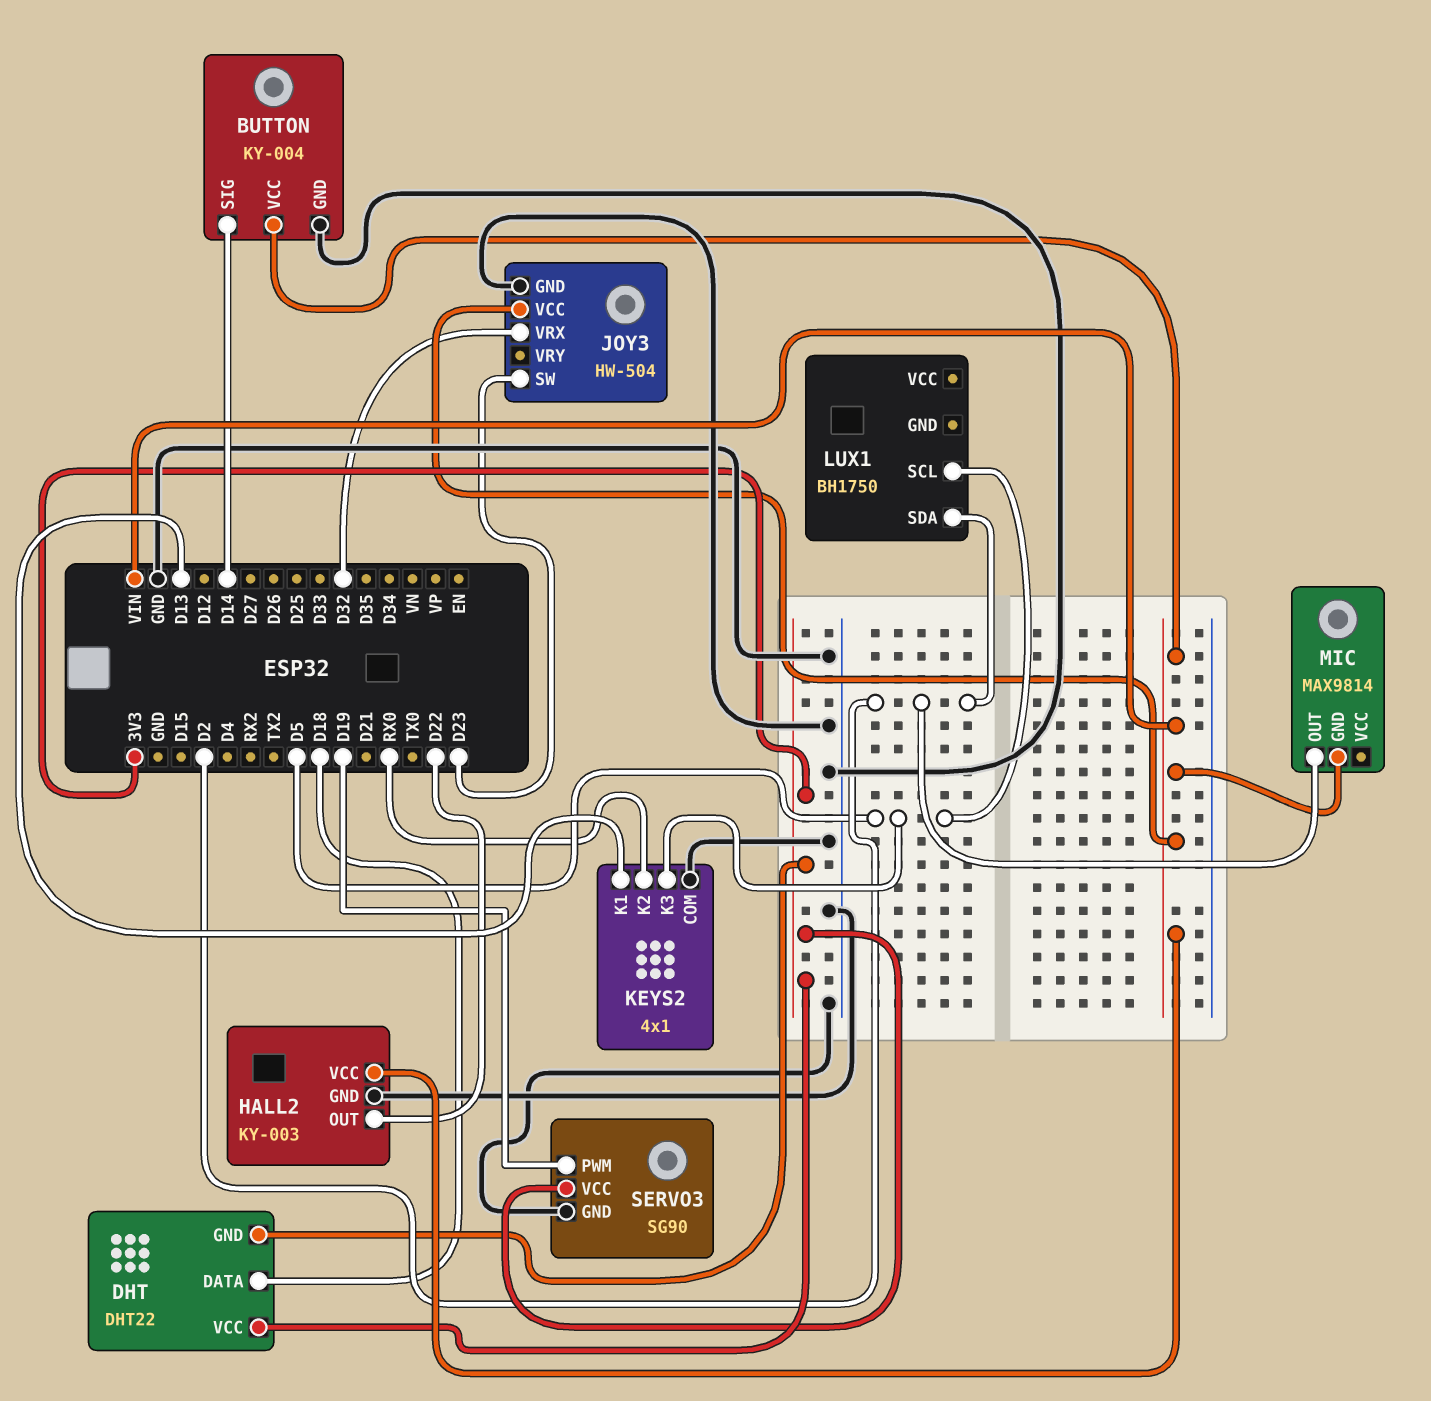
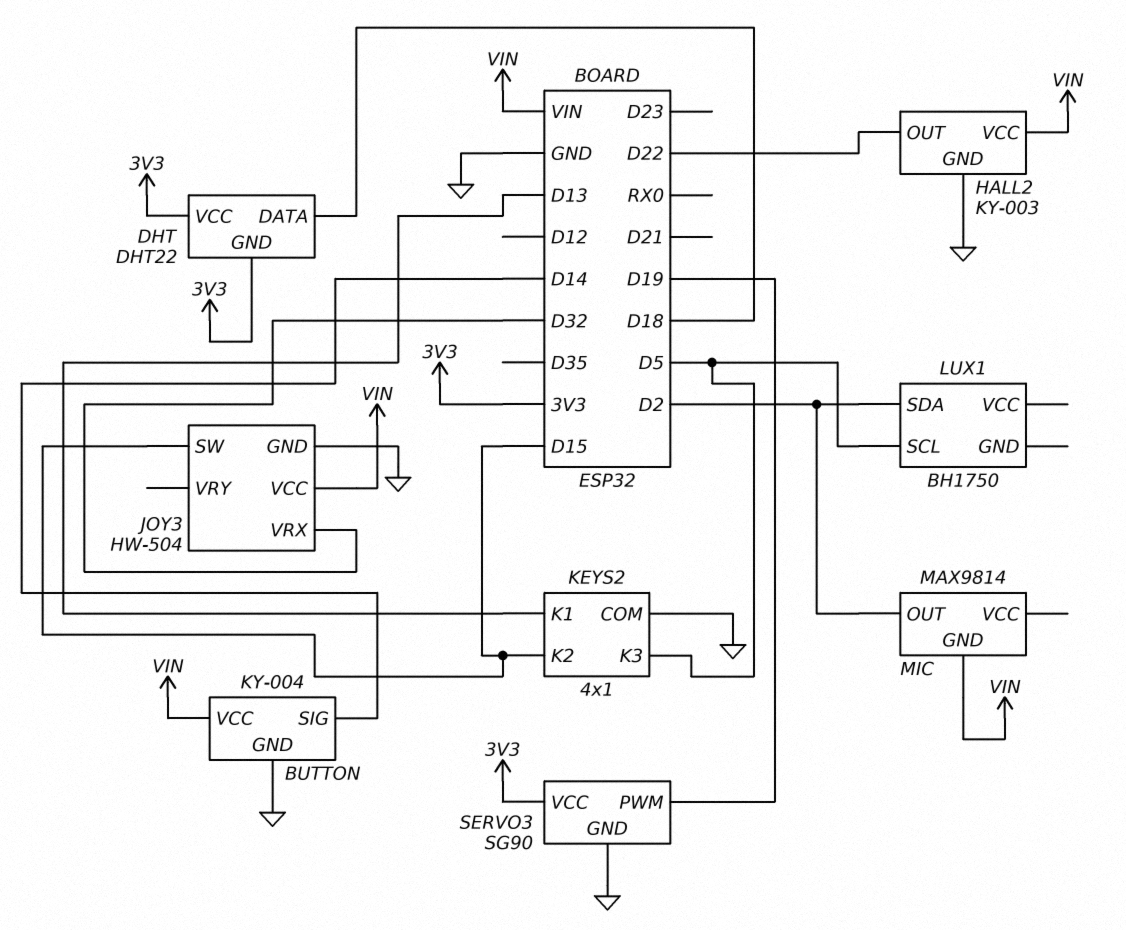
JOY3 pin SW: D23 -> D15
KEYS2 pin K2: RX0 -> D15

